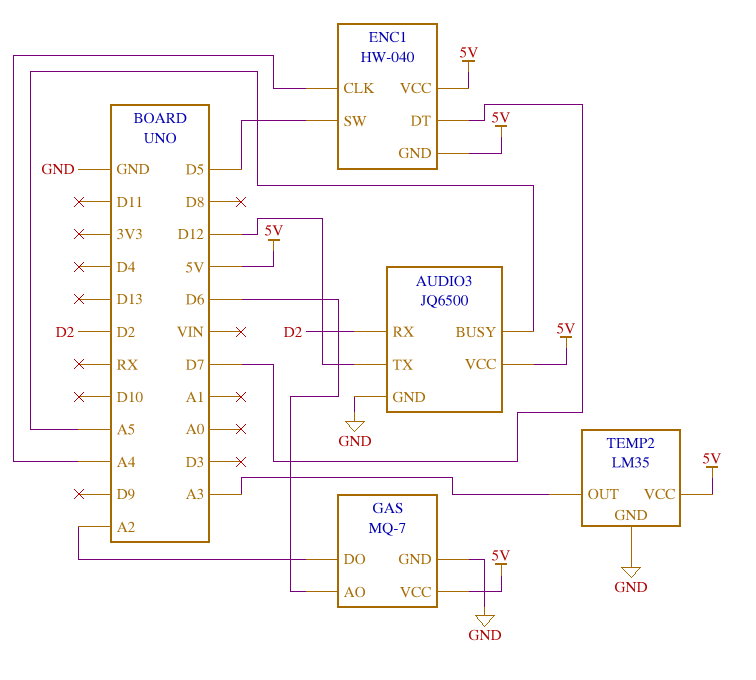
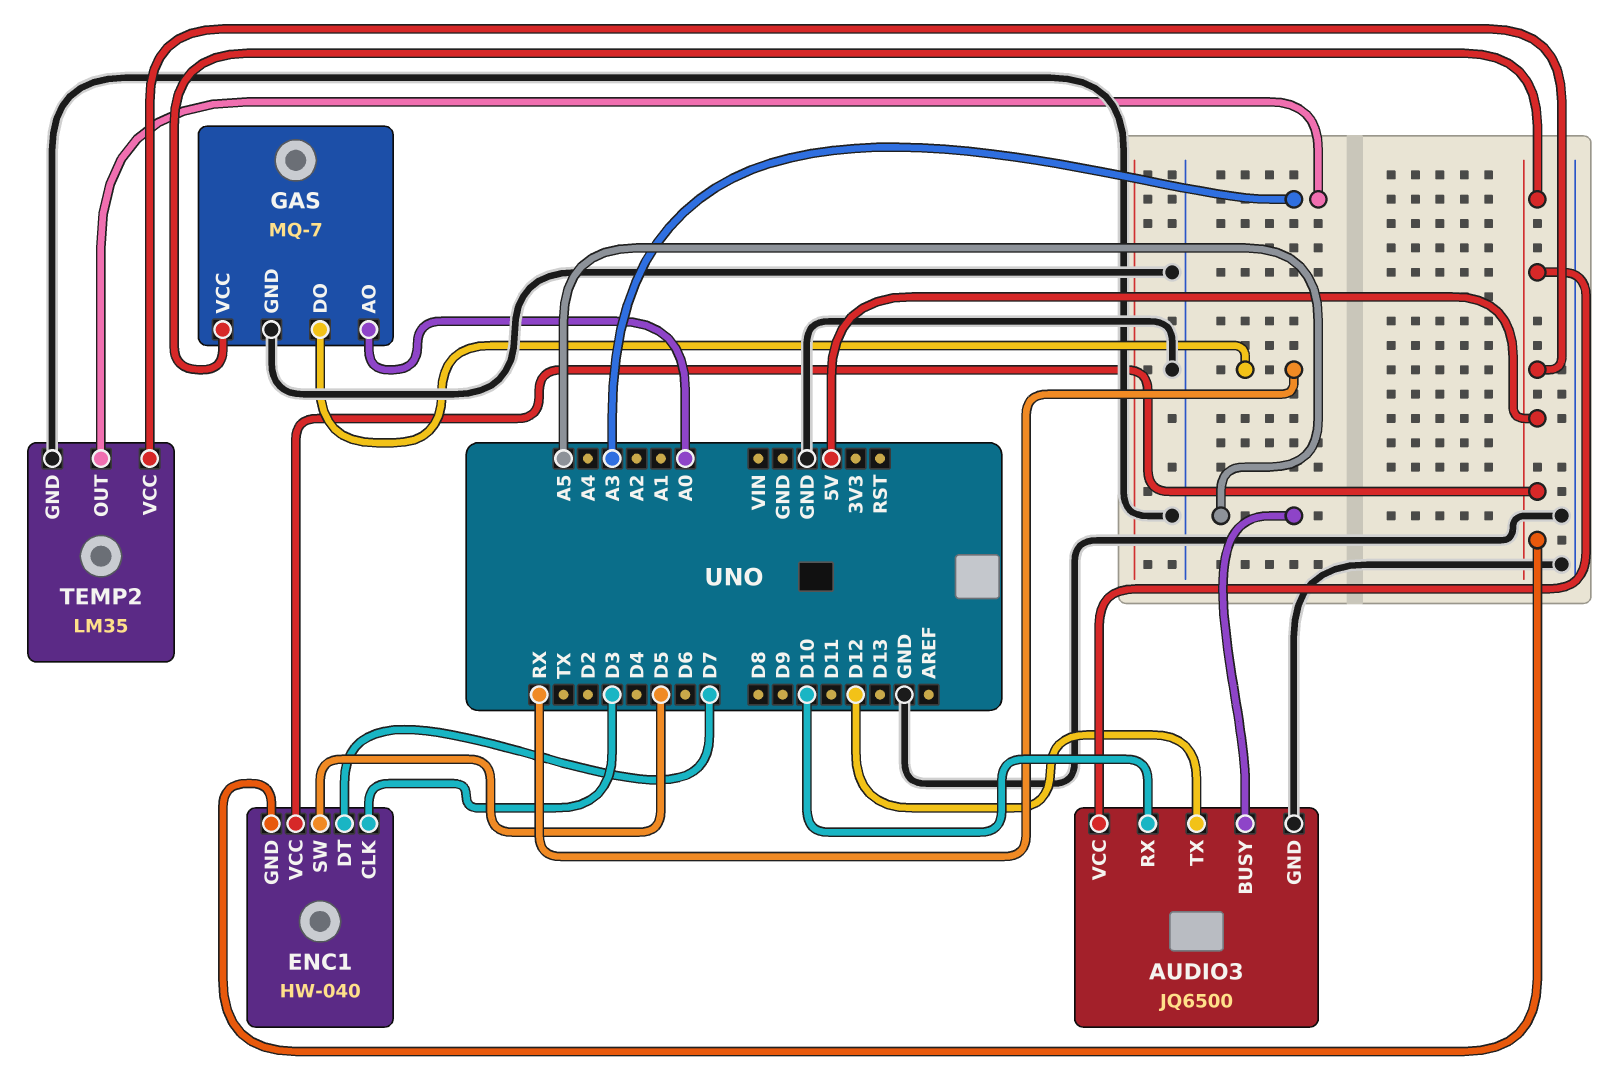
AUDIO3 pin RX: D2 -> D10
ENC1 pin CLK: A4 -> D3
GAS pin AO: D6 -> A0
GAS pin DO: A2 -> RX

